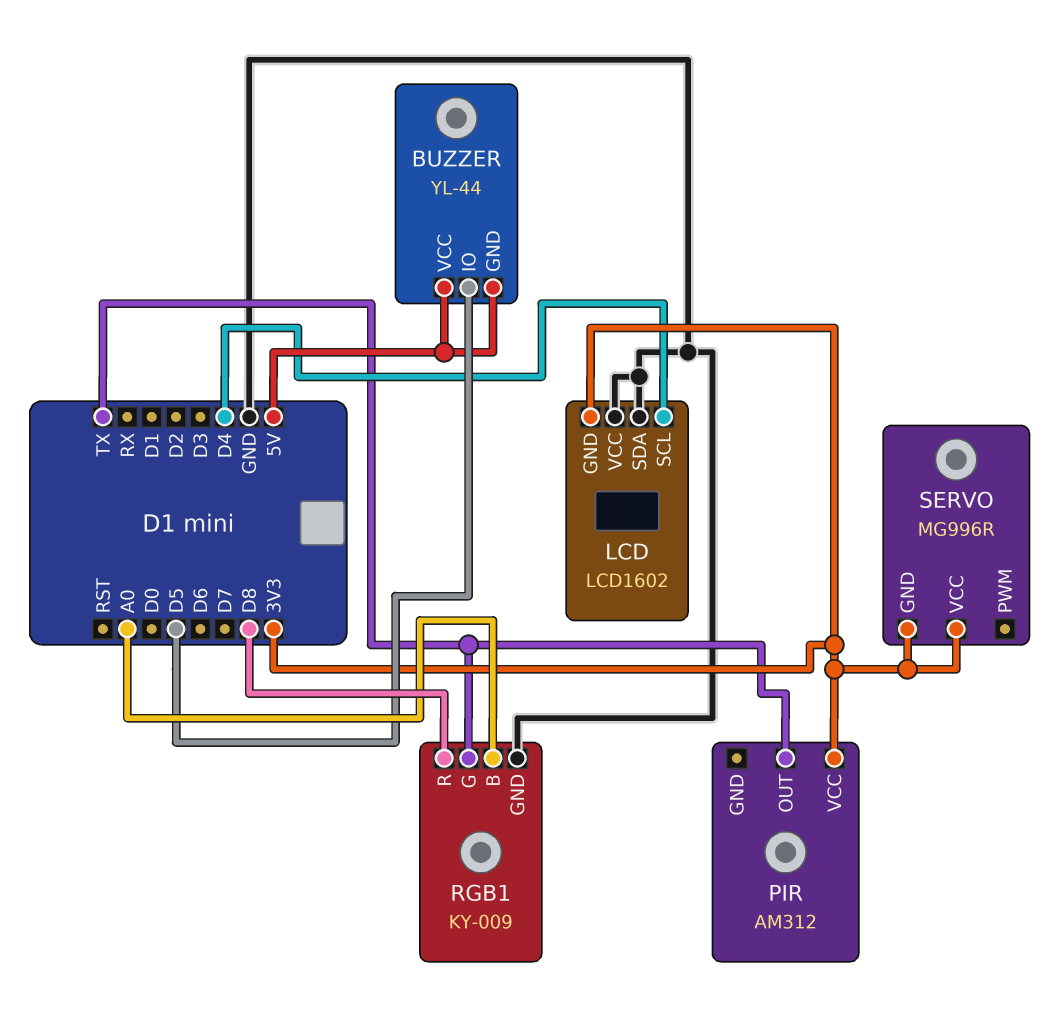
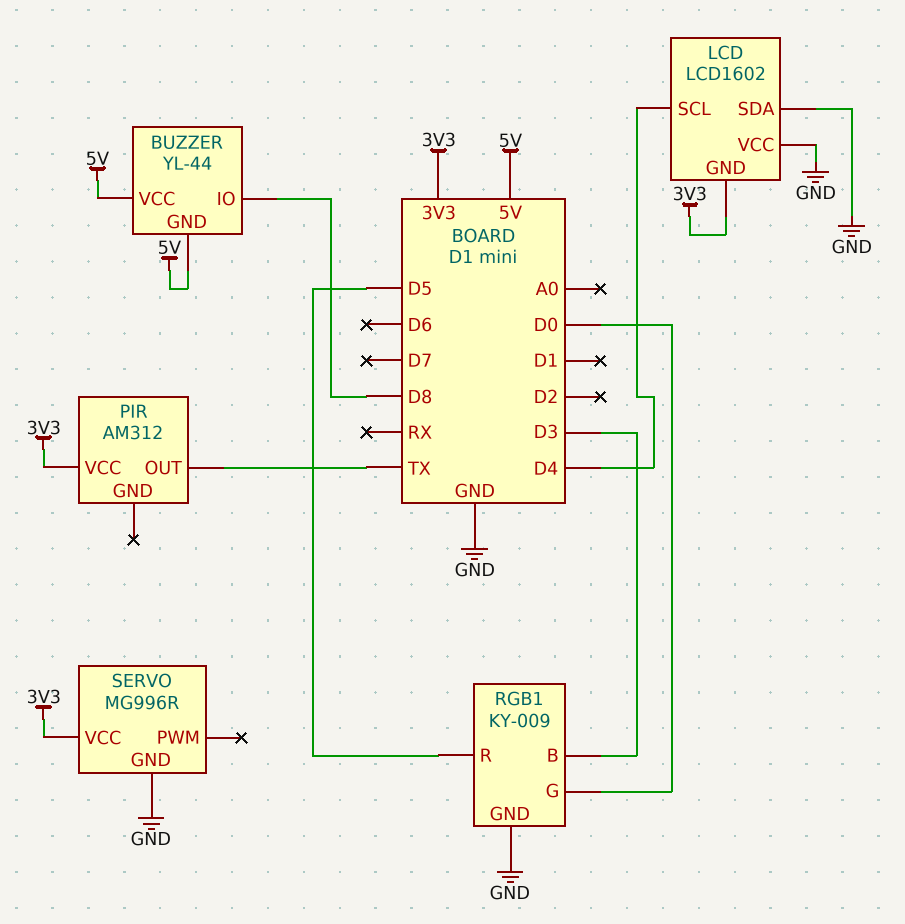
BUZZER pin IO: D5 -> D8
RGB1 pin B: A0 -> D3
RGB1 pin G: TX -> D0
RGB1 pin R: D8 -> D5
SERVO pin GND: 3V3 -> GND

